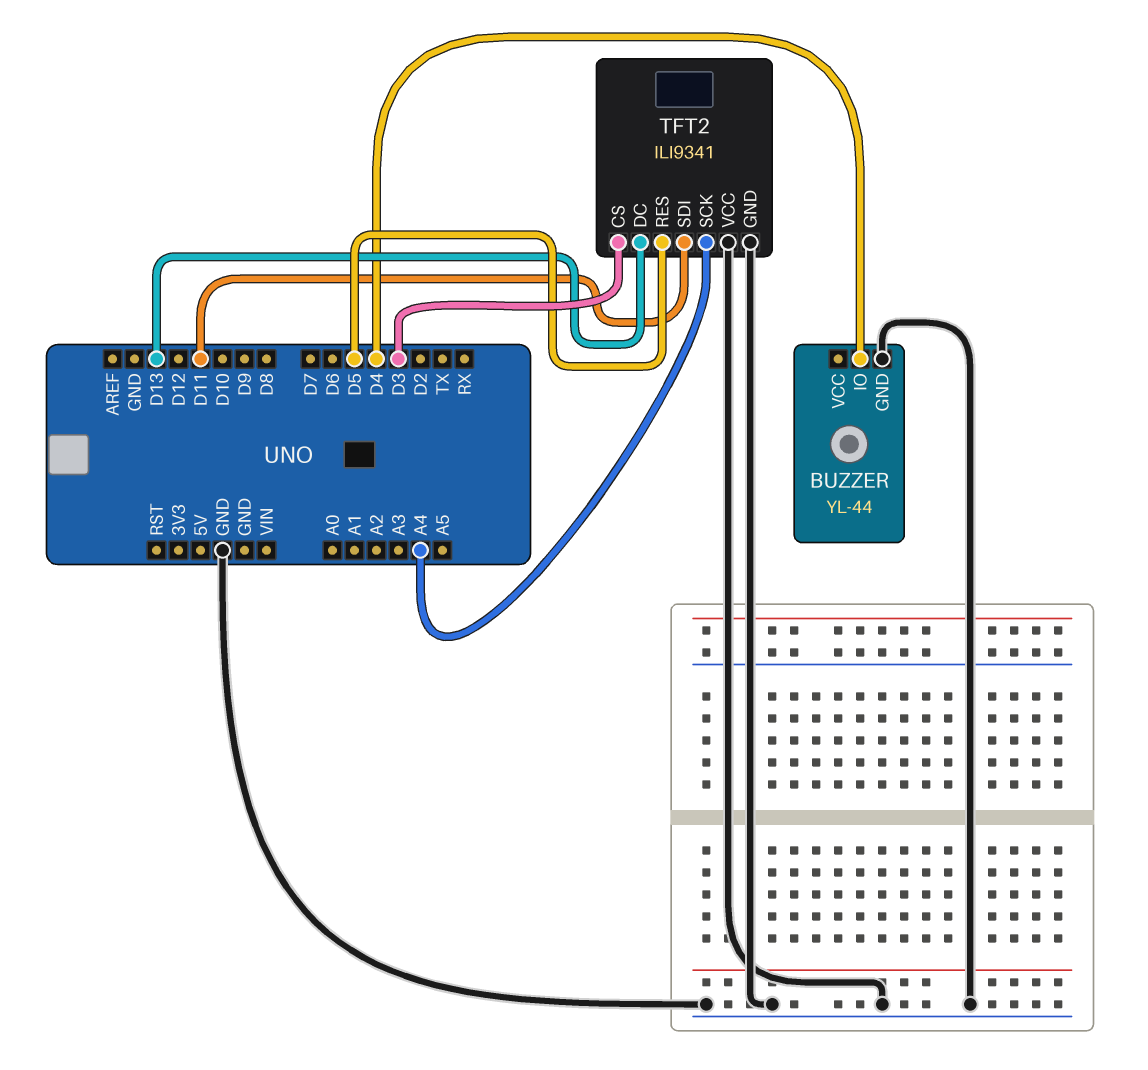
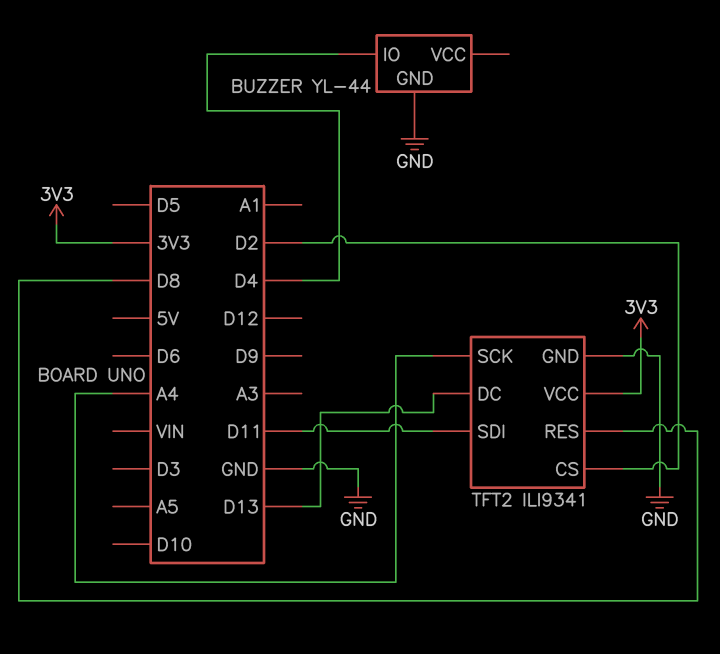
TFT2 pin CS: D3 -> D2
TFT2 pin RES: D5 -> D8
TFT2 pin VCC: GND -> 3V3

